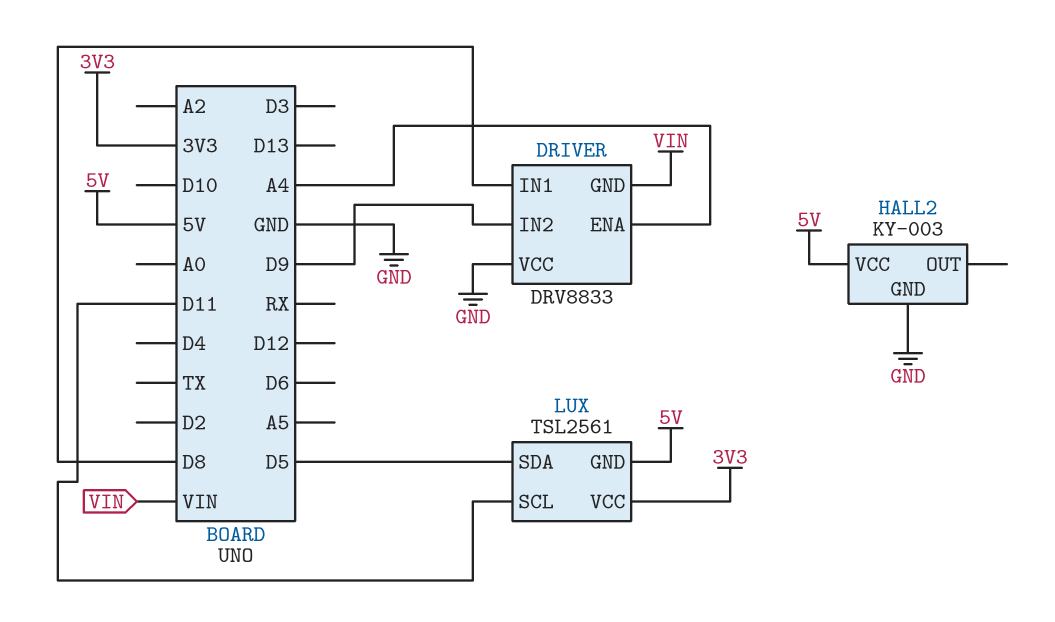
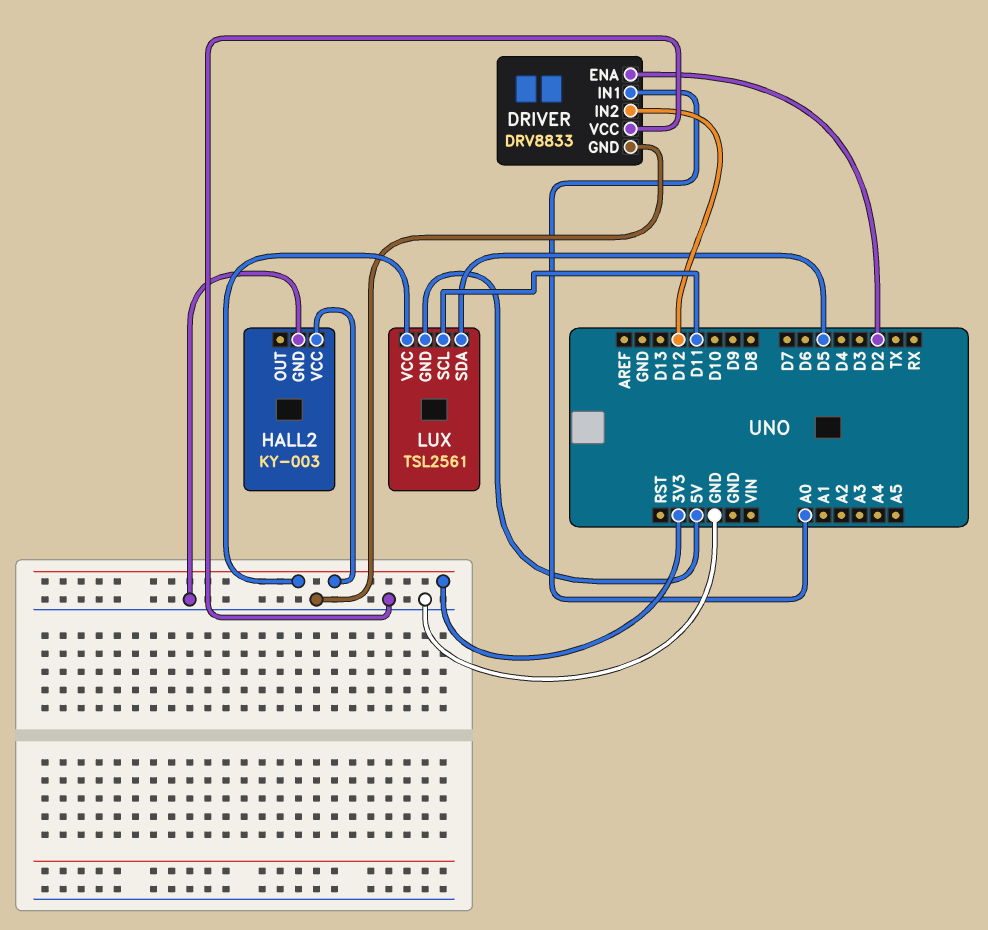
DRIVER pin ENA: A4 -> D2
DRIVER pin GND: VIN -> GND
DRIVER pin IN1: D8 -> A0
DRIVER pin IN2: D9 -> D12
HALL2 pin VCC: 5V -> 3V3

